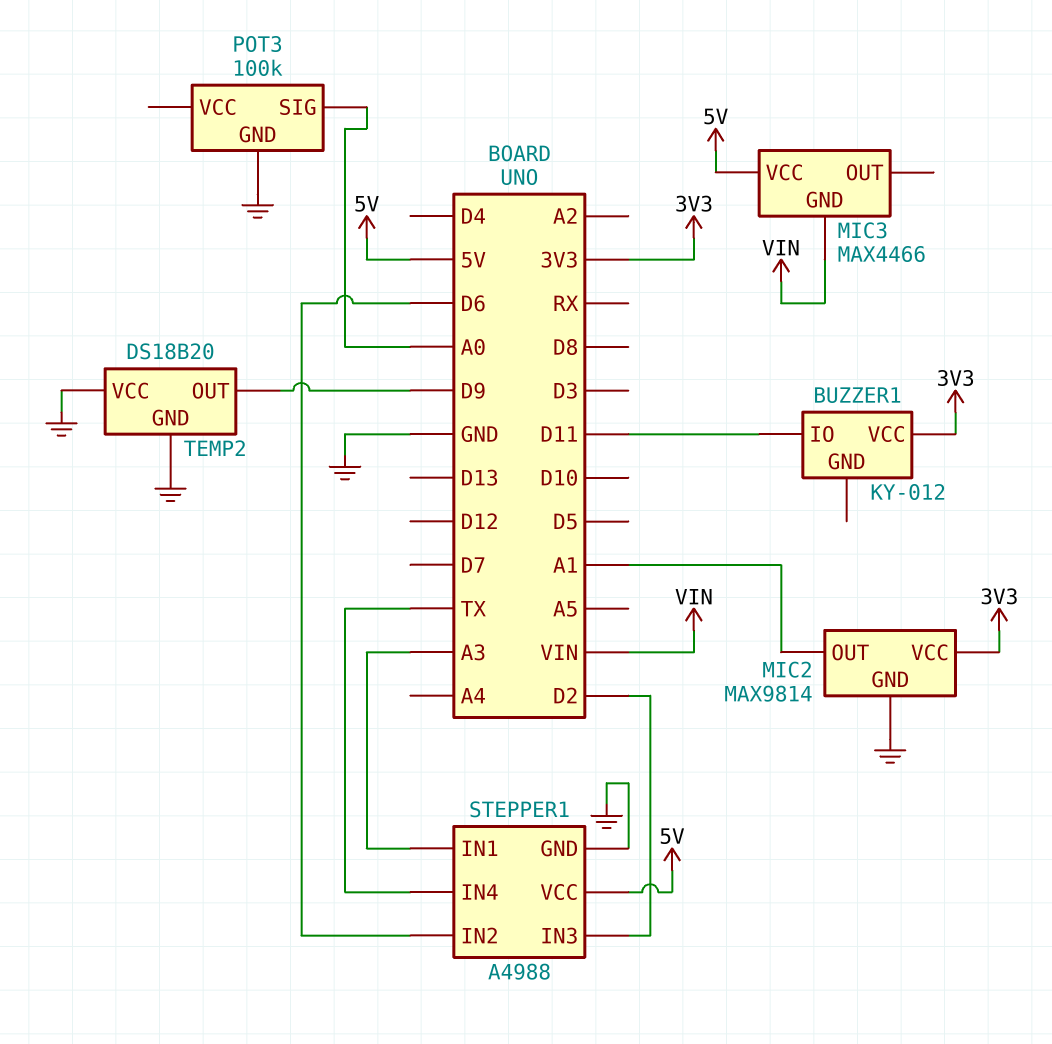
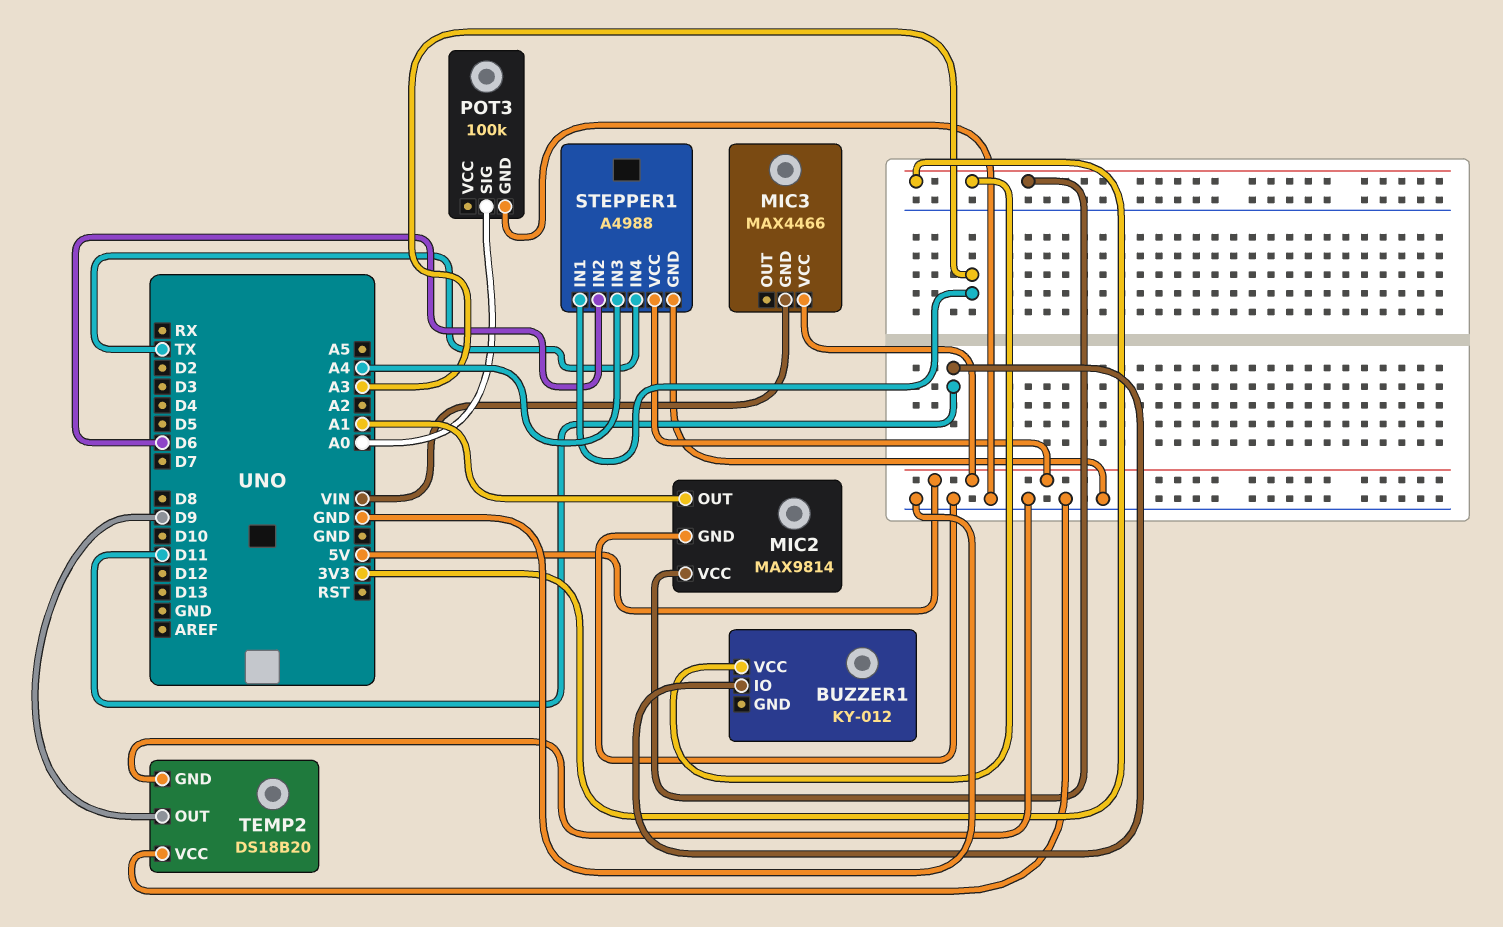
STEPPER1 pin IN3: D2 -> A4

